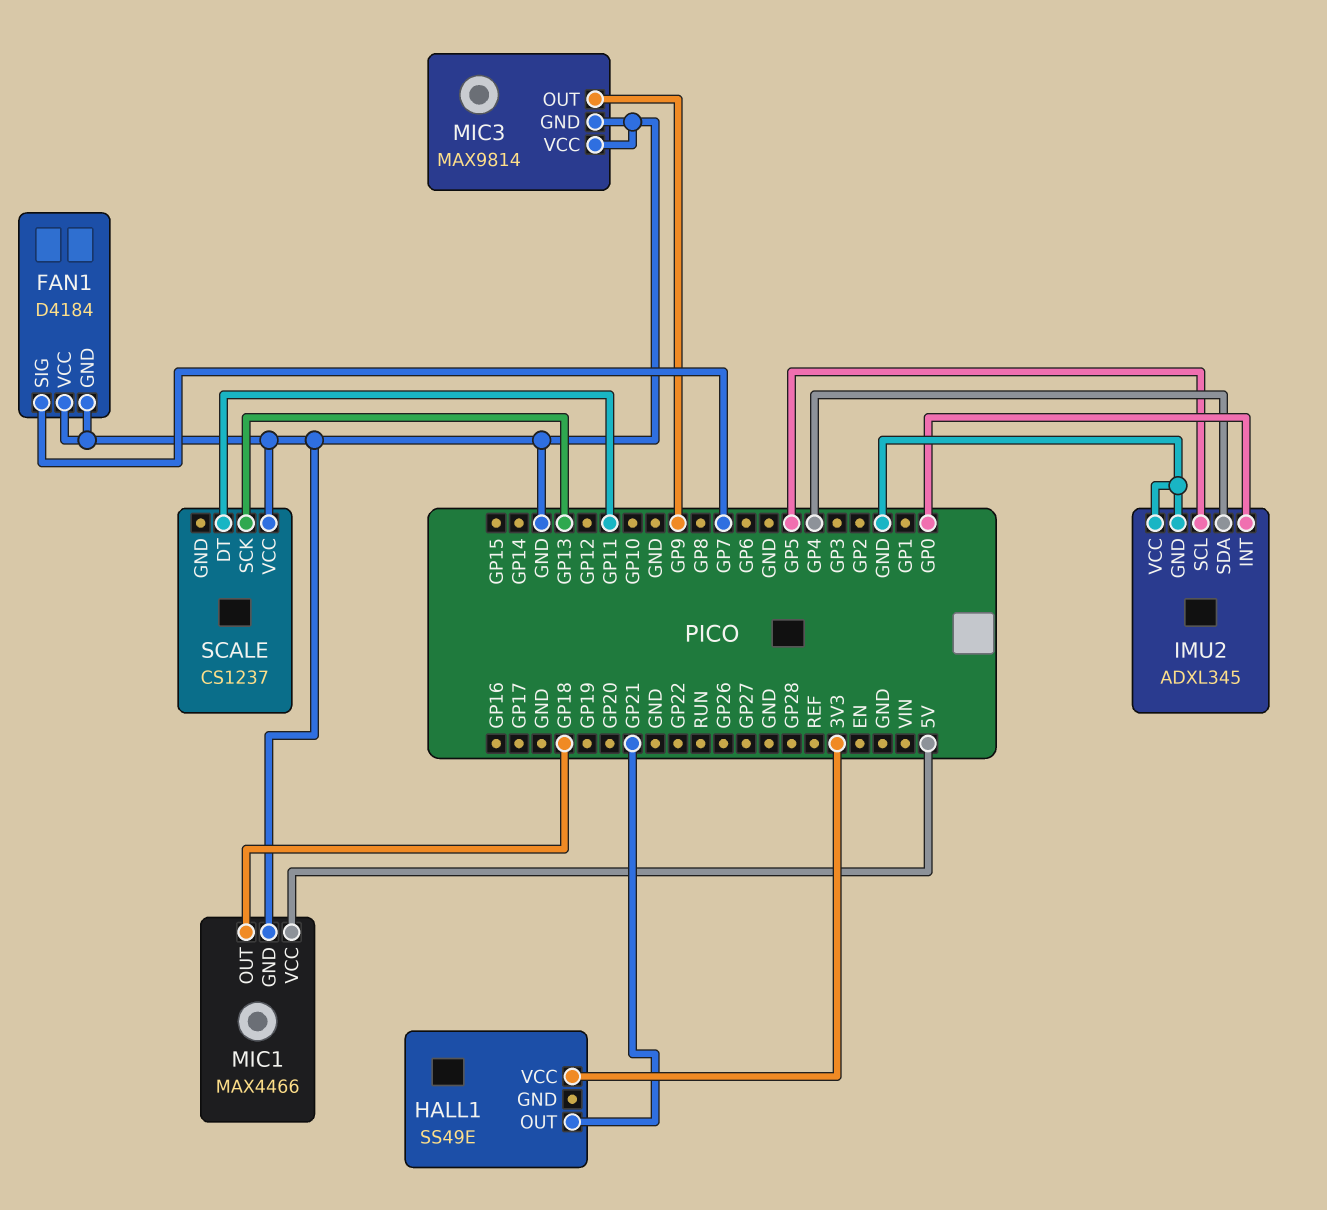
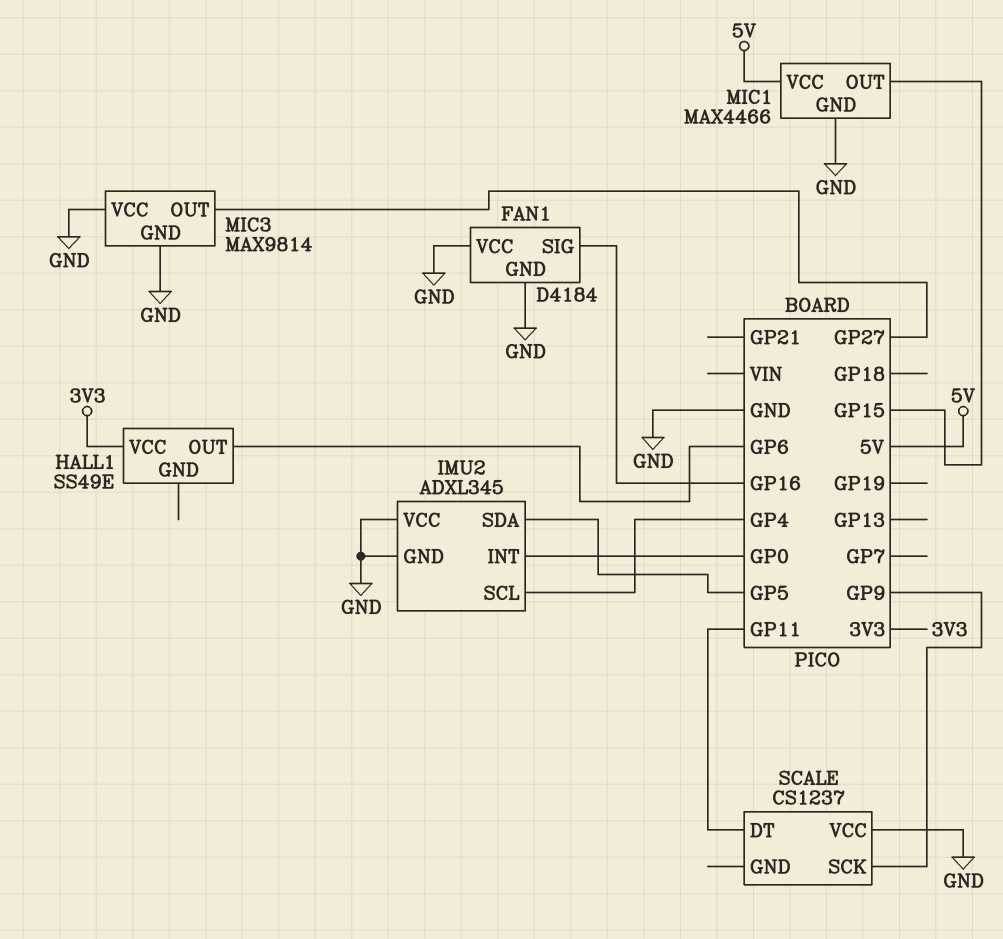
FAN1 pin SIG: GP7 -> GP16
HALL1 pin OUT: GP21 -> GP6
IMU2 pin SCL: GP5 -> GP4
IMU2 pin SDA: GP4 -> GP5
MIC1 pin OUT: GP18 -> GP15
MIC3 pin OUT: GP9 -> GP27
SCALE pin SCK: GP13 -> GP9

